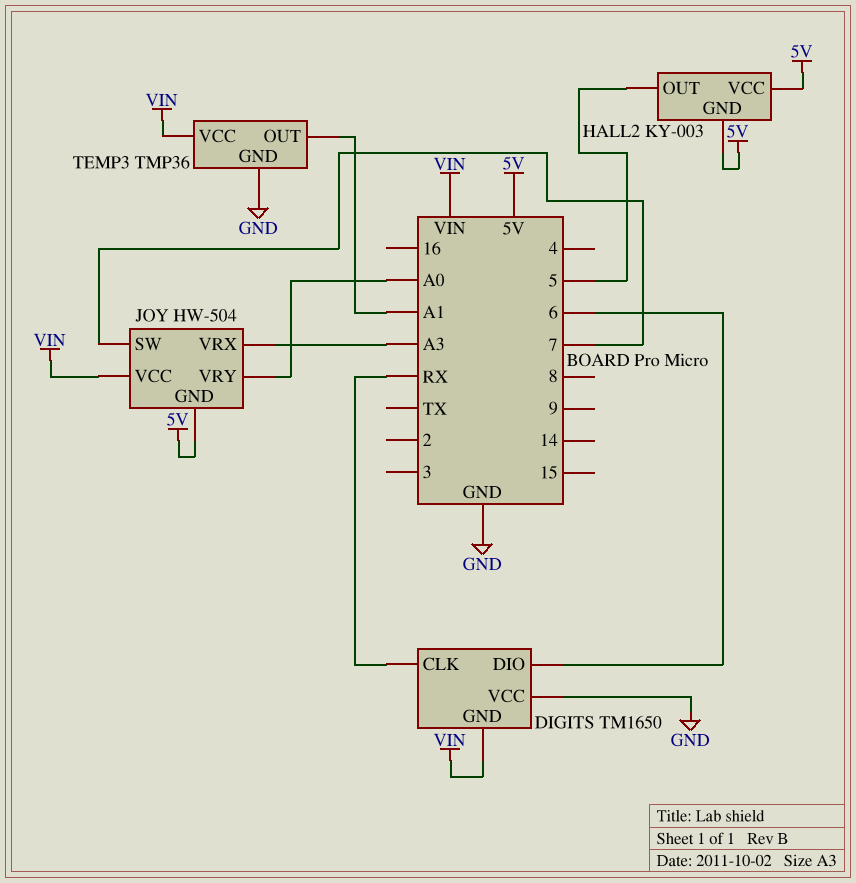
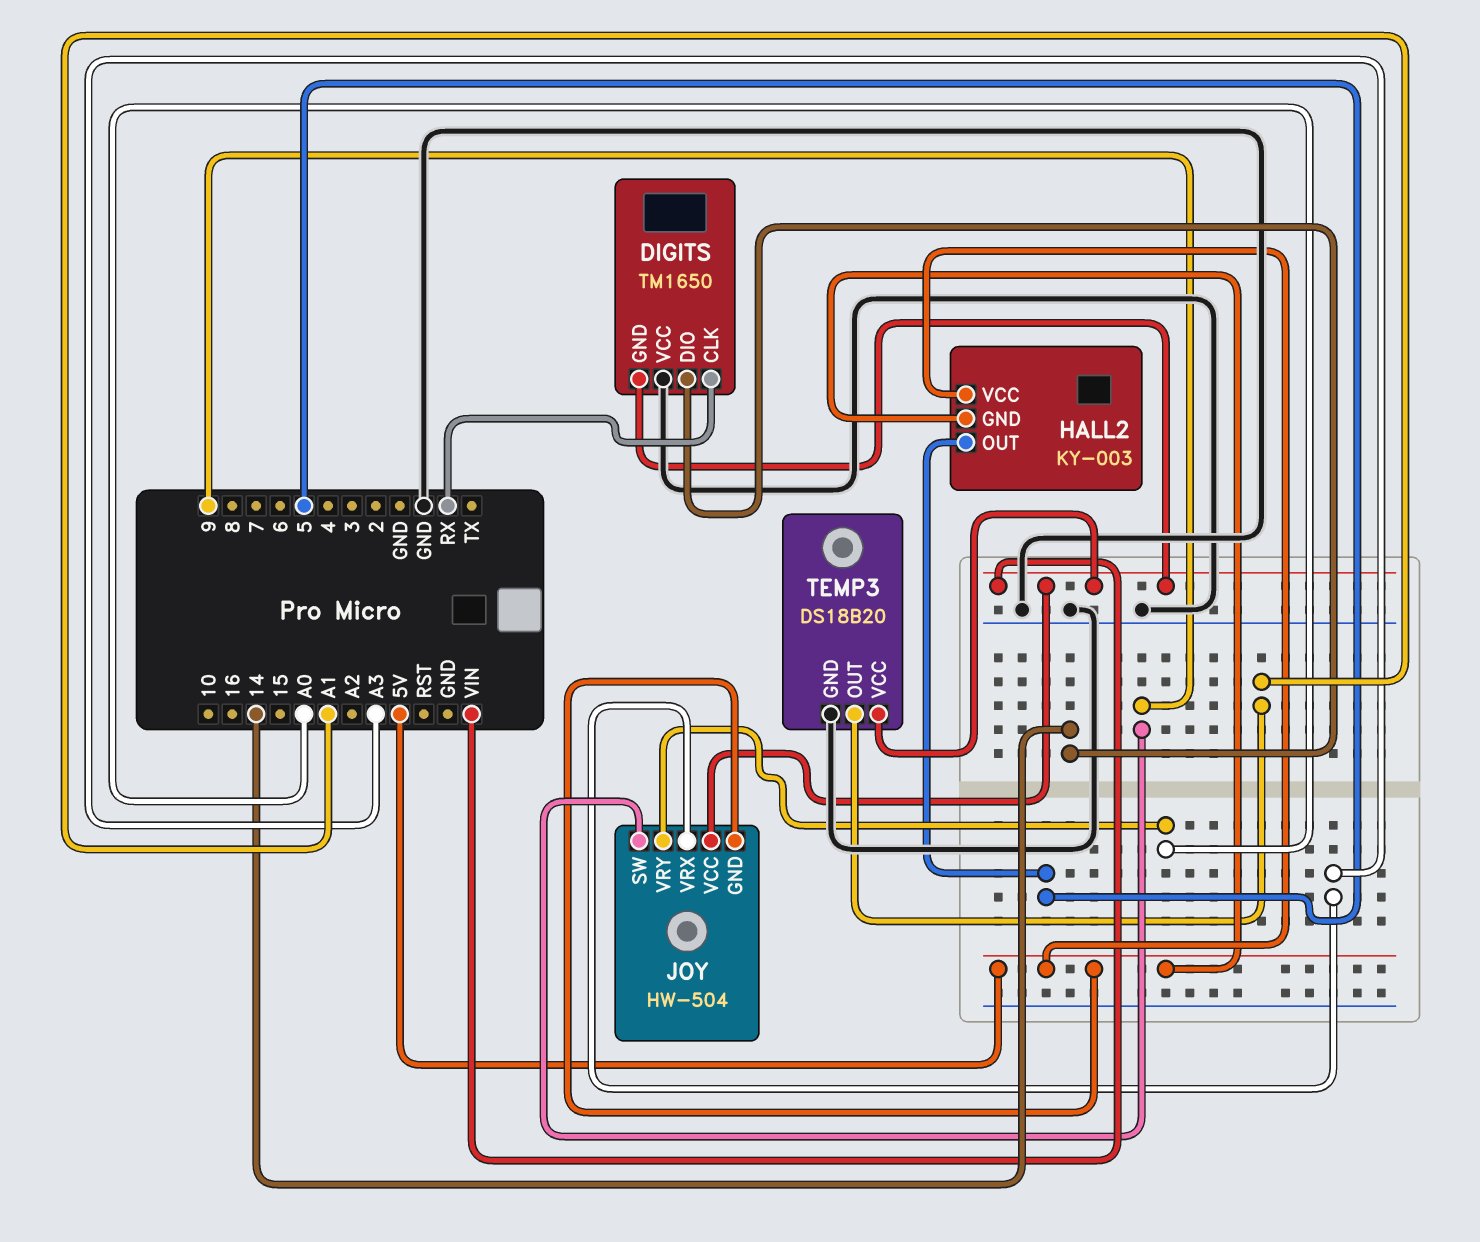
DIGITS pin DIO: 6 -> 14
JOY pin SW: 7 -> 9
TEMP3: TMP36 -> DS18B20

